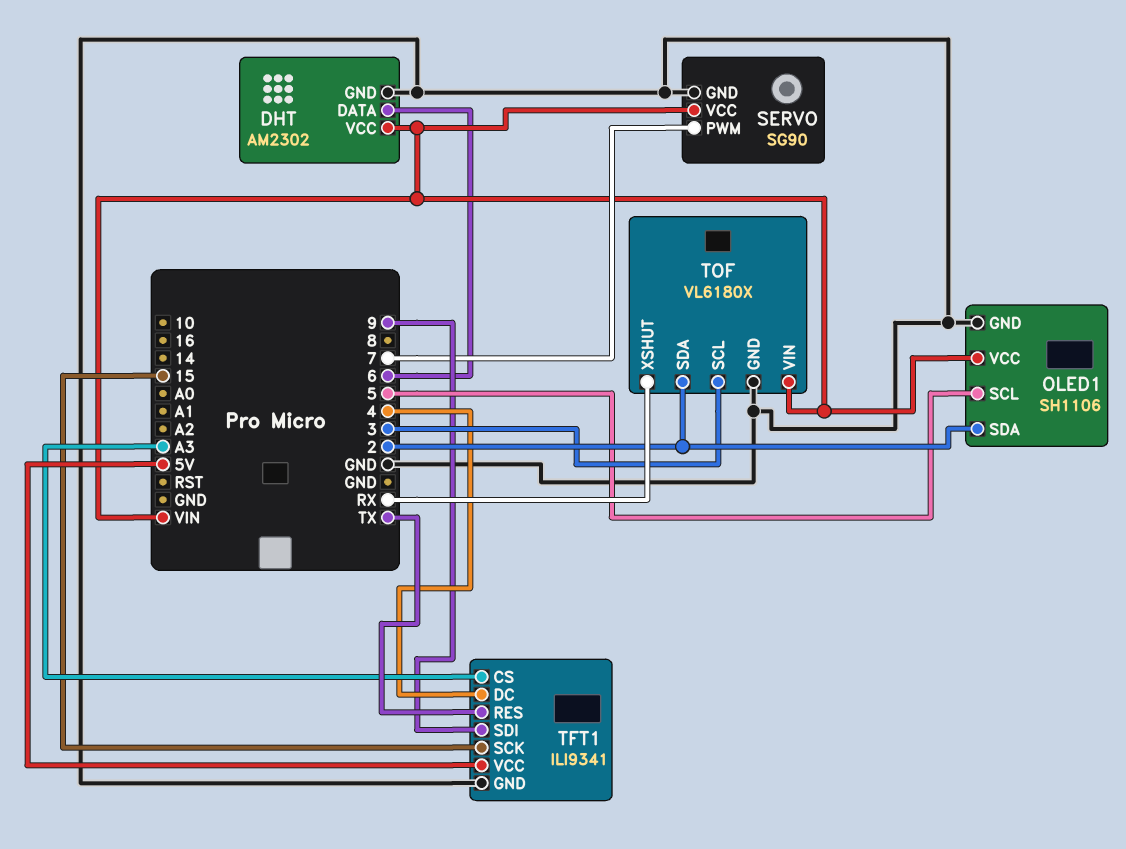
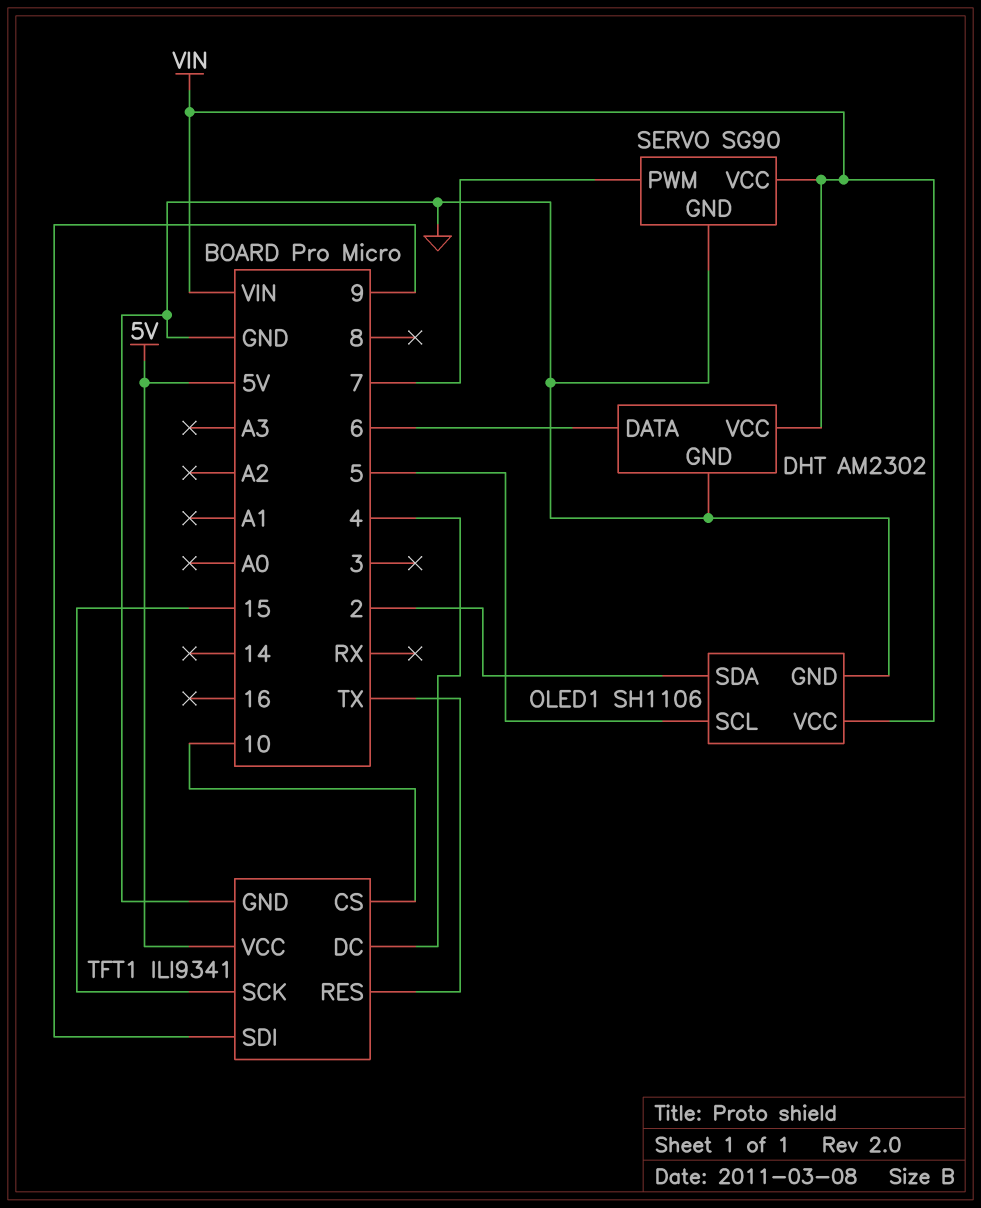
TFT1 pin CS: A3 -> 10
TOF: VL6180X -> none
TOF pin GND: GND -> none
TOF pin SCL: 3 -> none
TOF pin SDA: 2 -> none
TOF pin VIN: VIN -> none
TOF pin XSHUT: RX -> none

